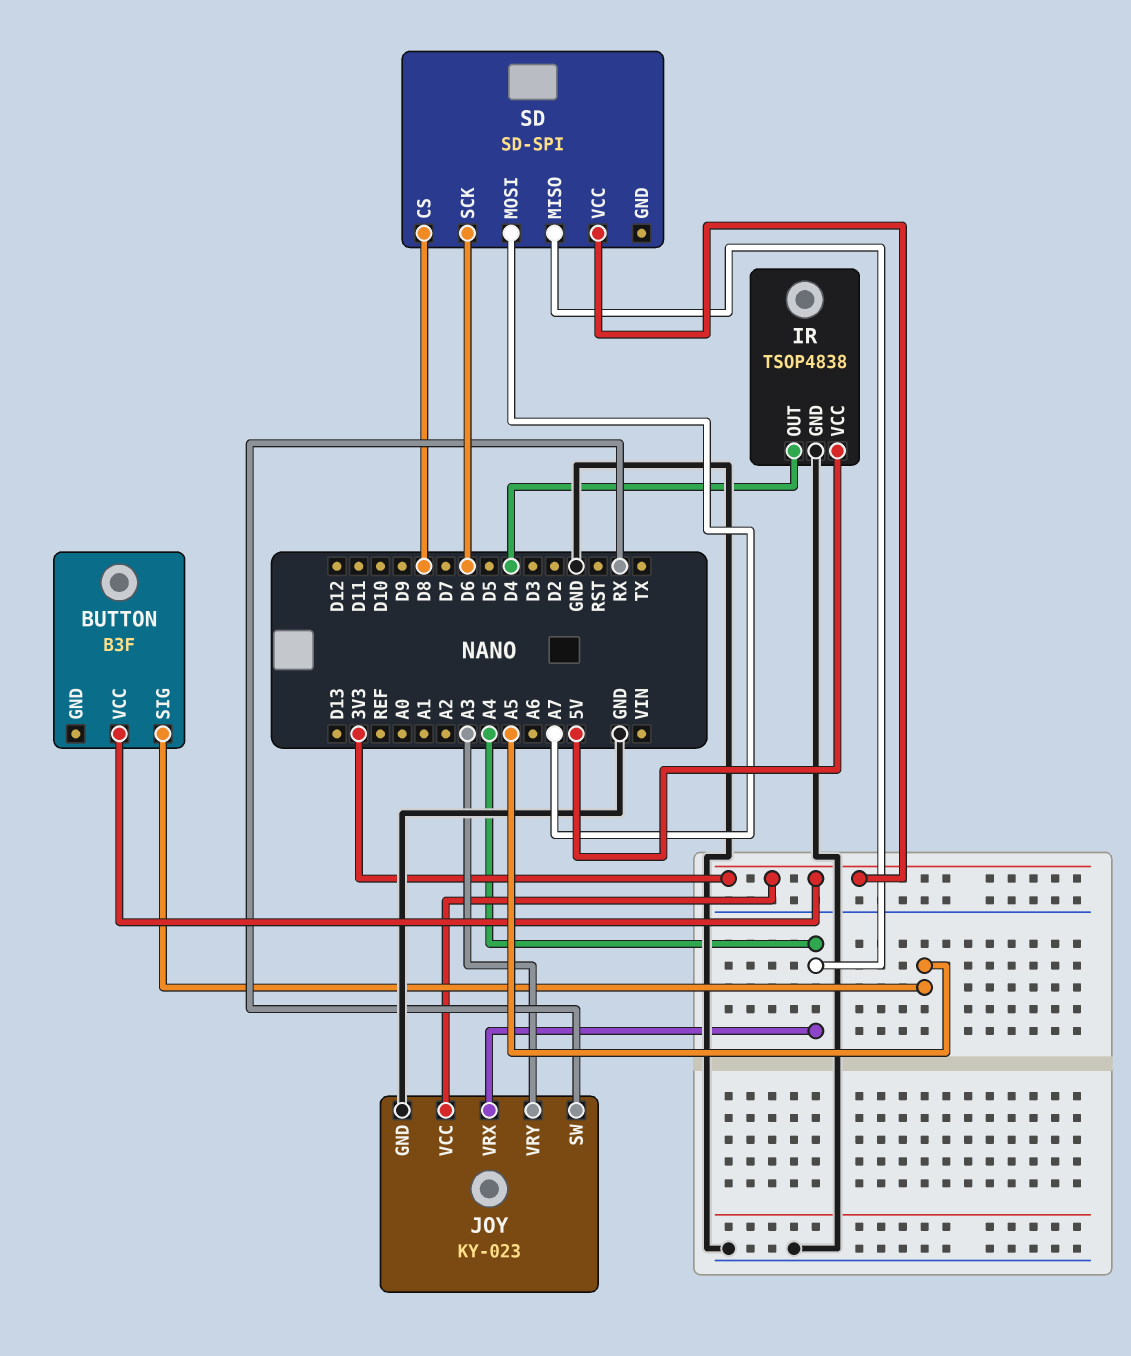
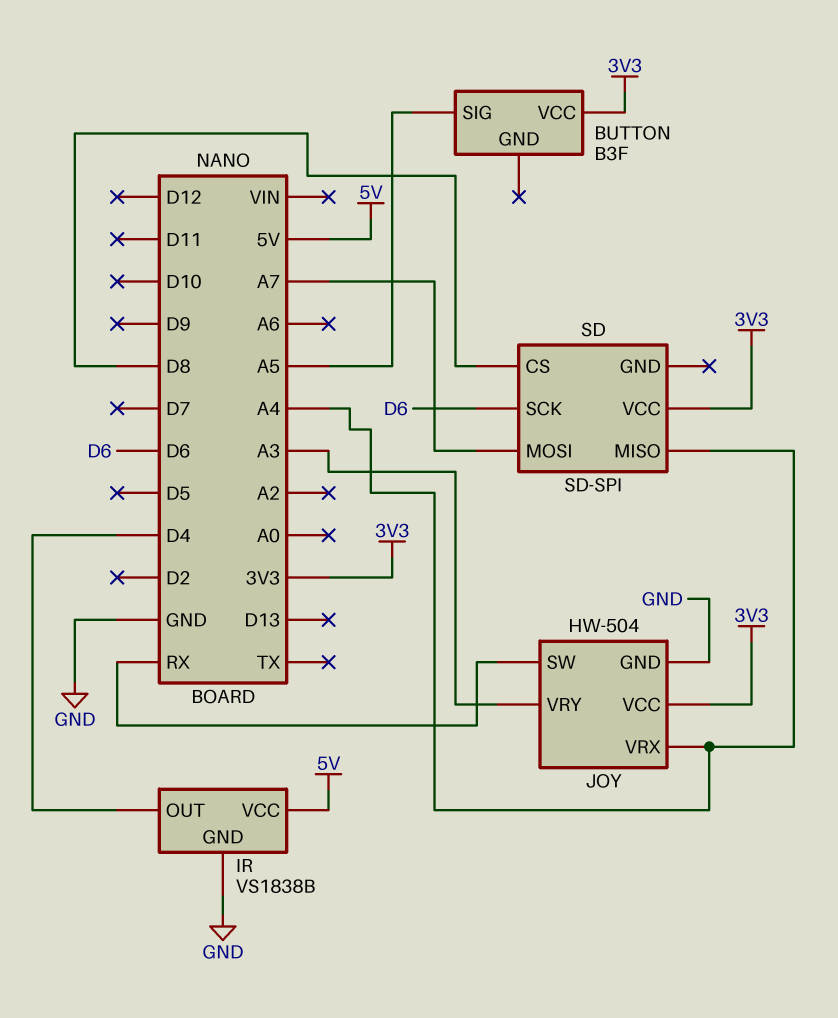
IR: TSOP4838 -> VS1838B
JOY: KY-023 -> HW-504

